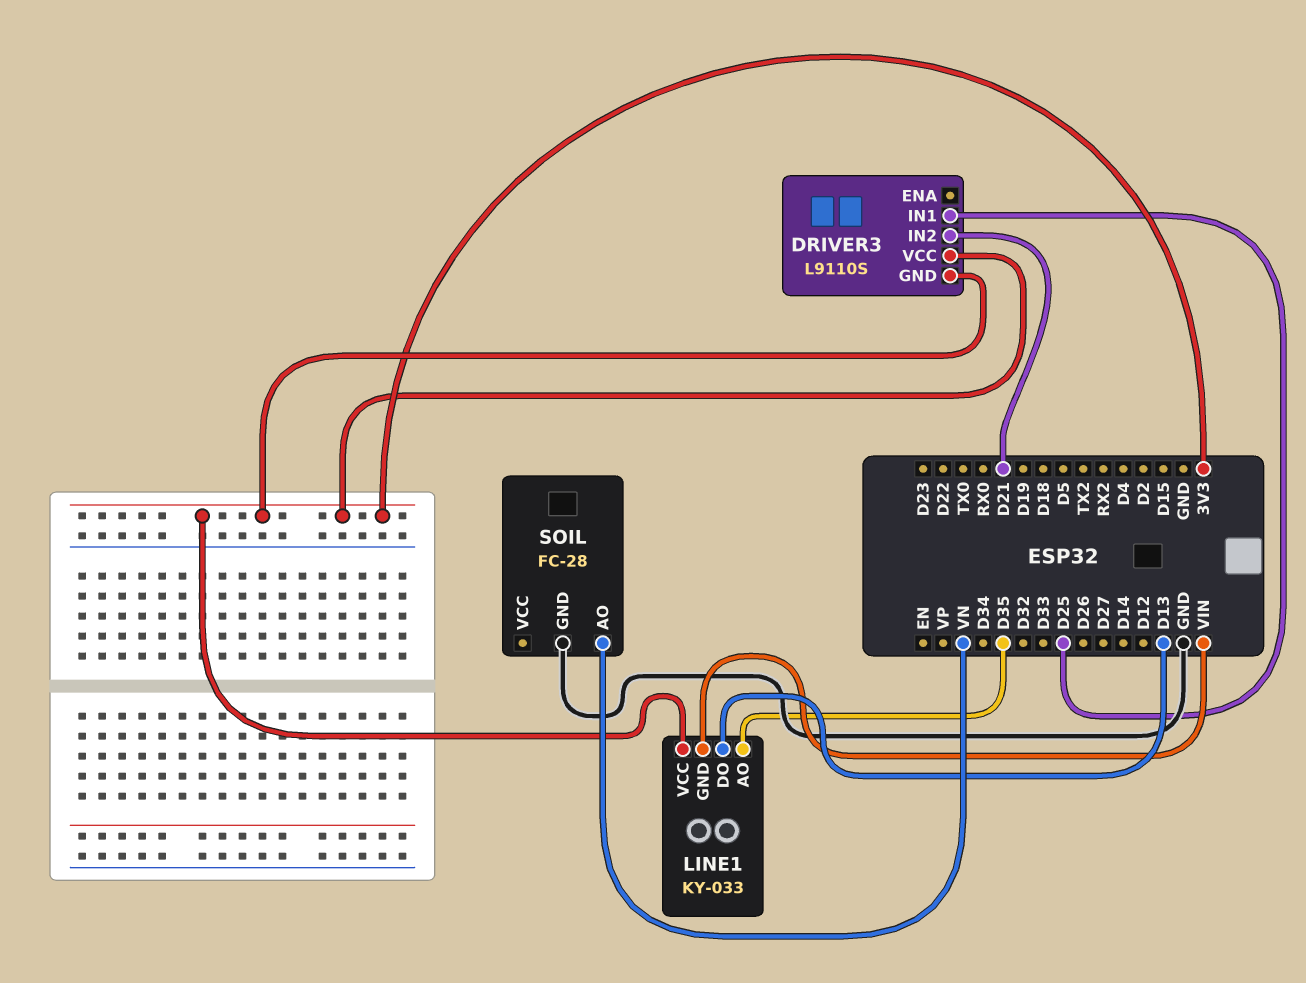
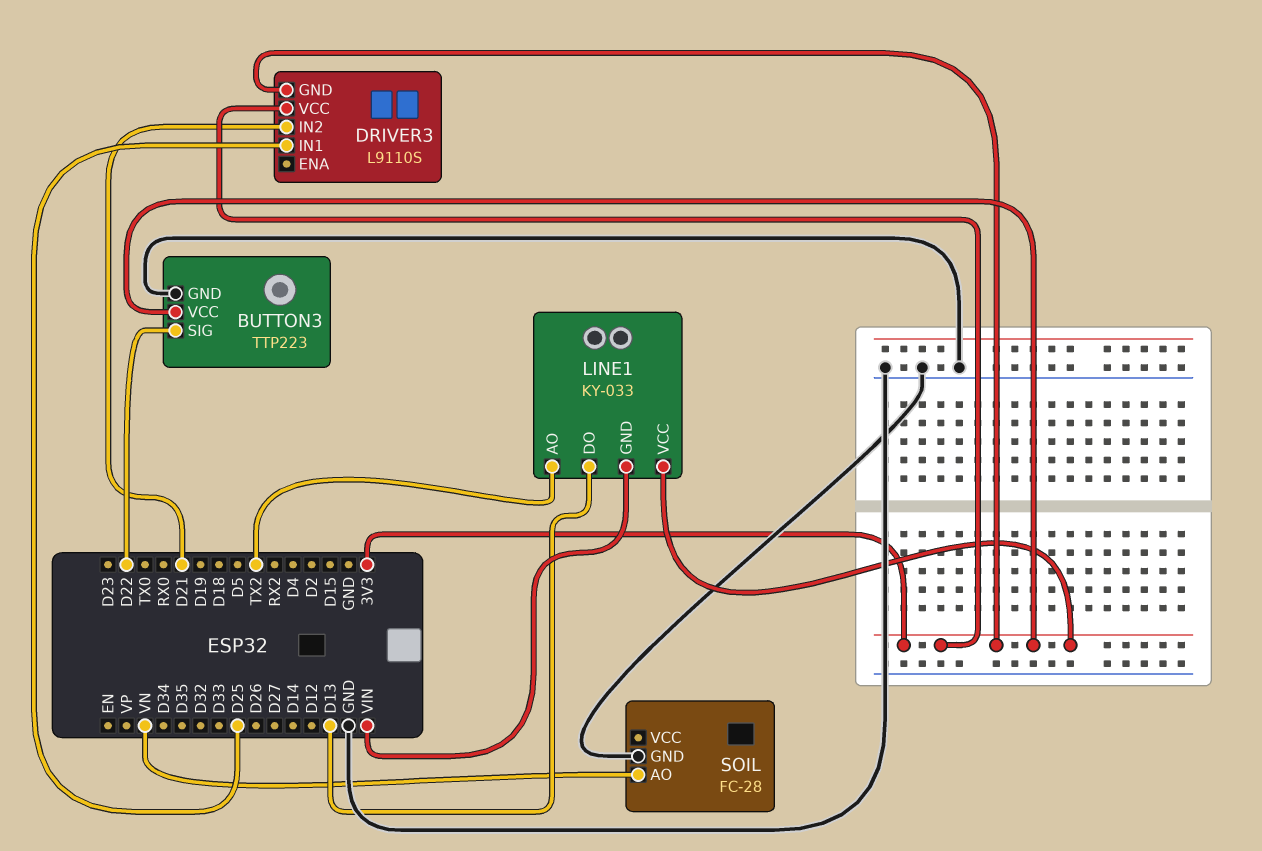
BUTTON3: none -> TTP223
BUTTON3 pin GND: none -> GND
BUTTON3 pin SIG: none -> D22
BUTTON3 pin VCC: none -> 3V3
LINE1 pin AO: D35 -> TX2

